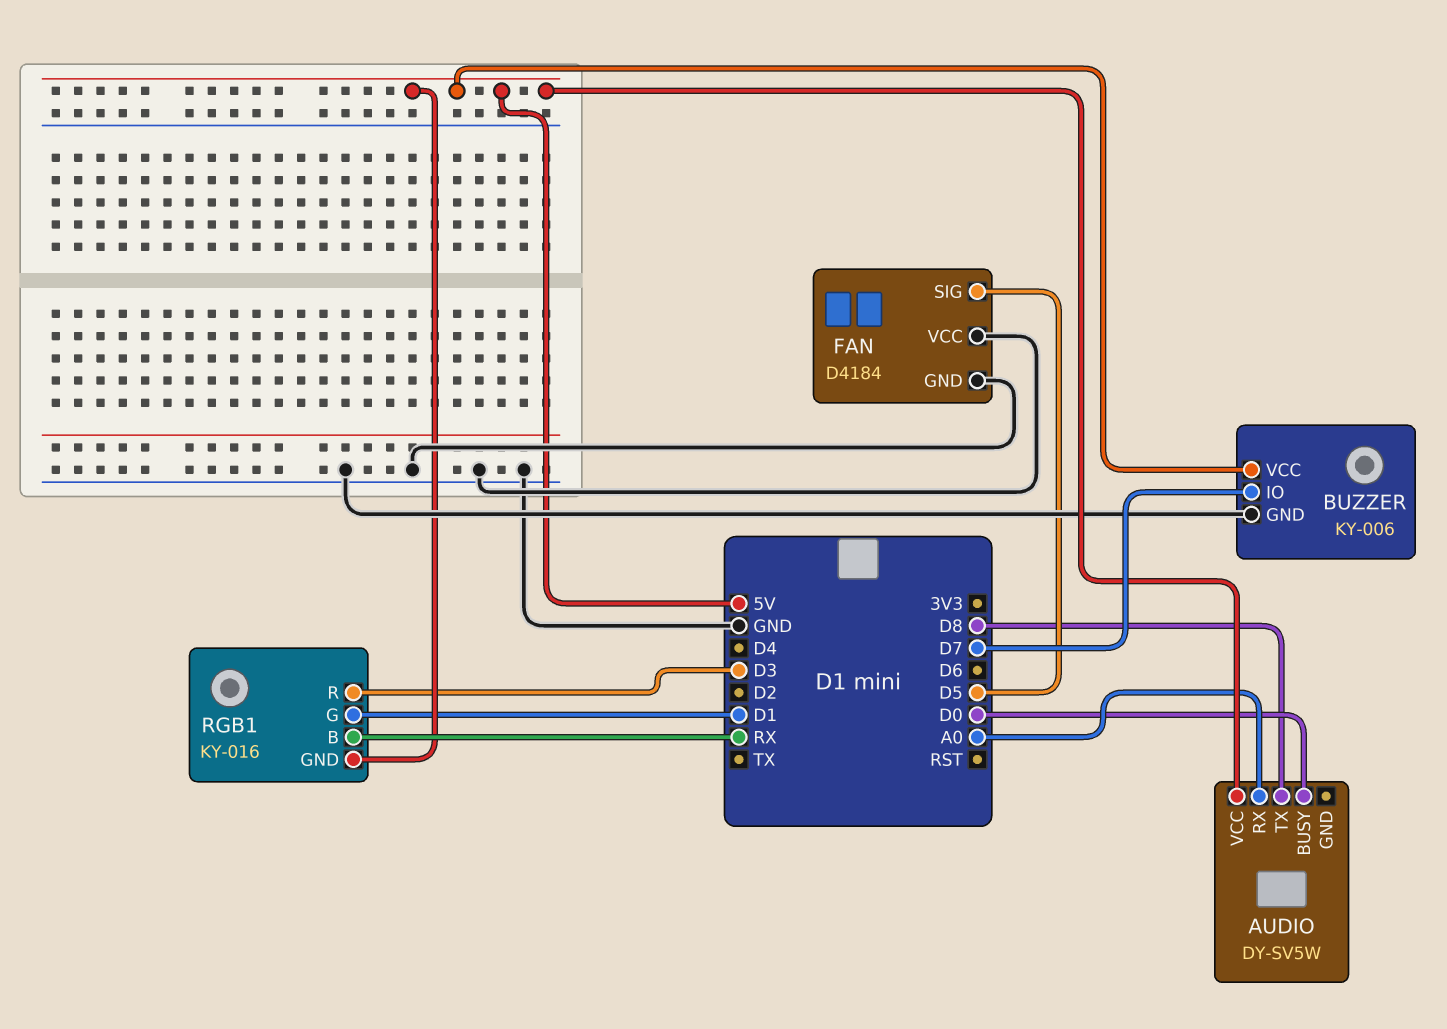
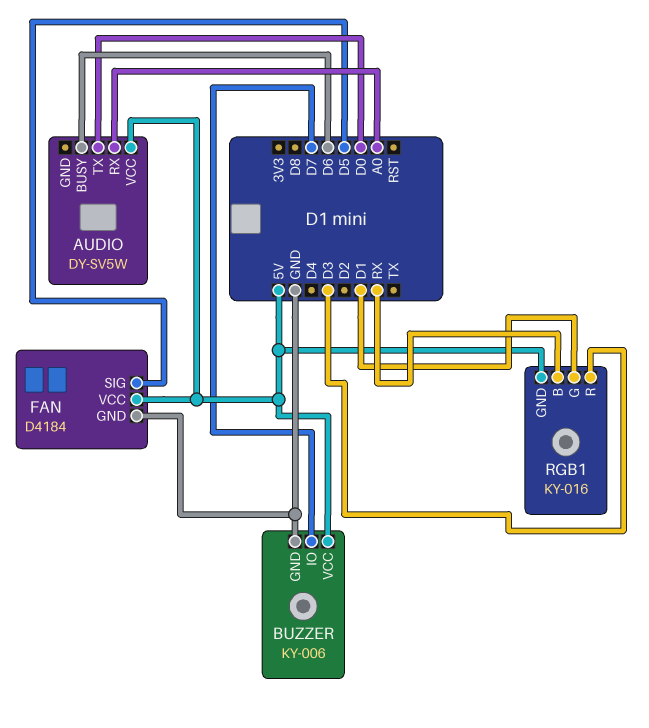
AUDIO pin BUSY: D0 -> D6
AUDIO pin TX: D8 -> D0
FAN pin VCC: GND -> 5V

